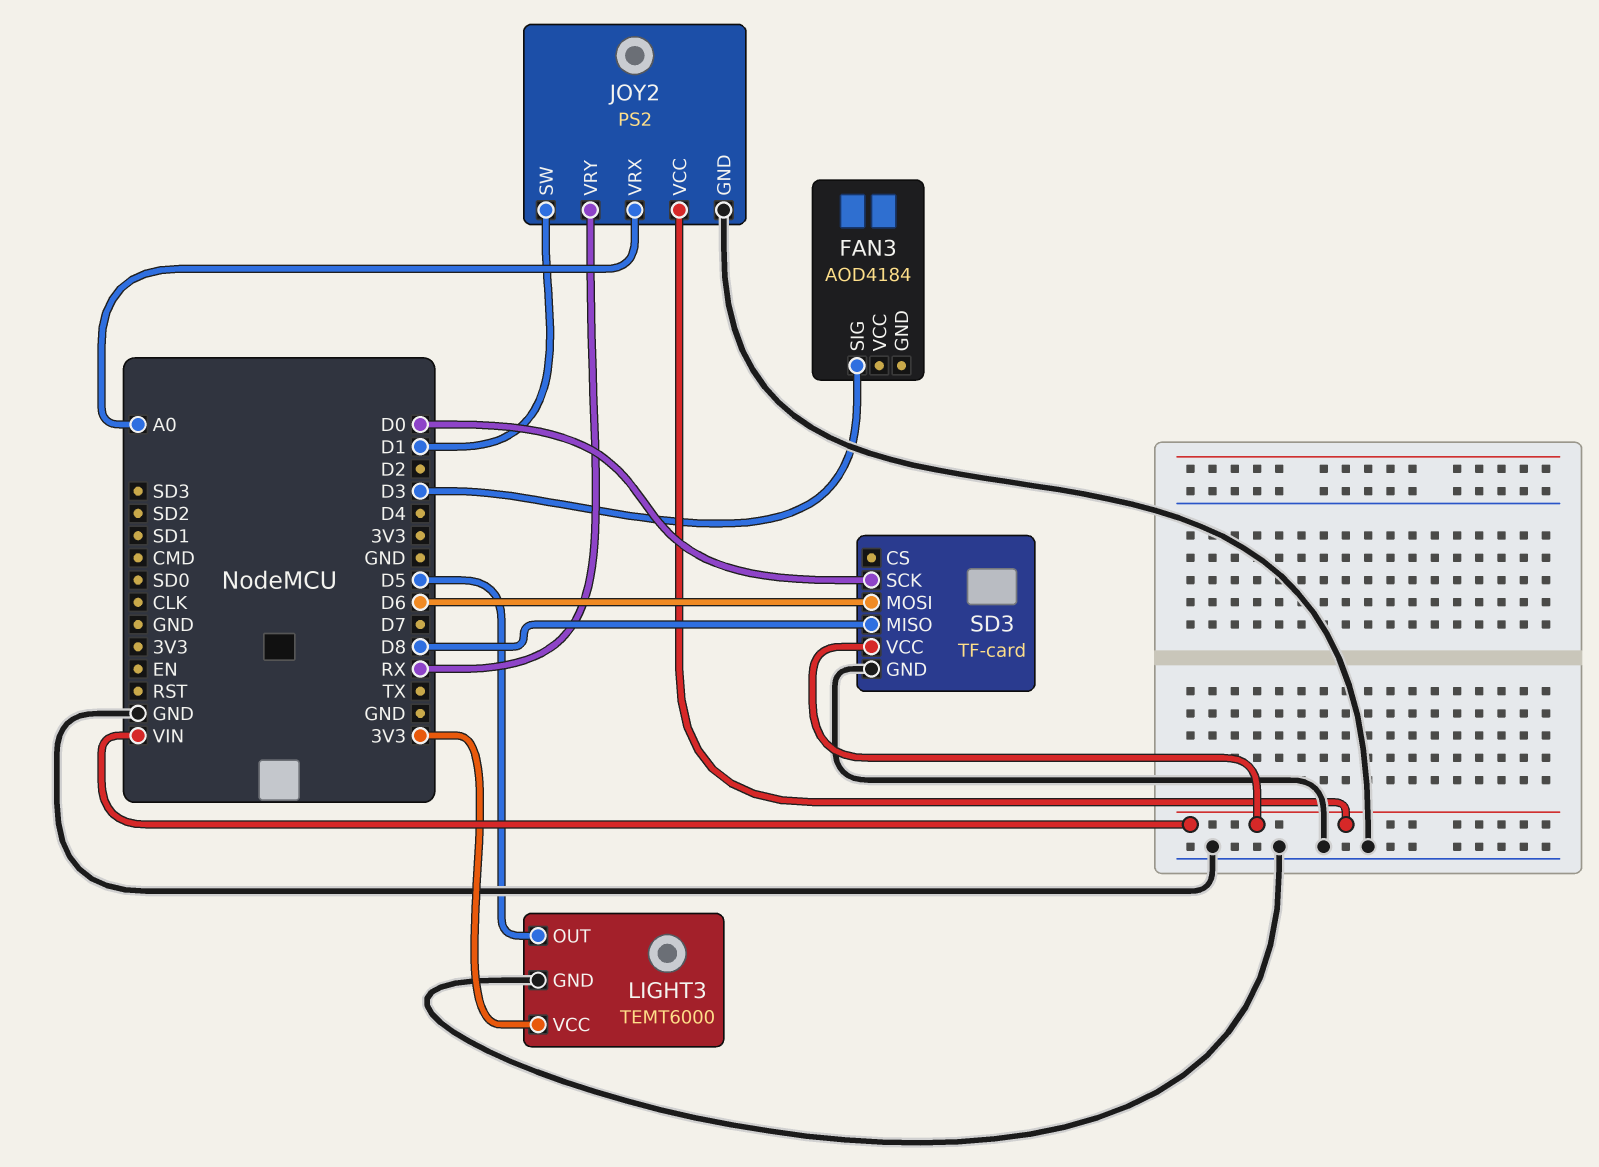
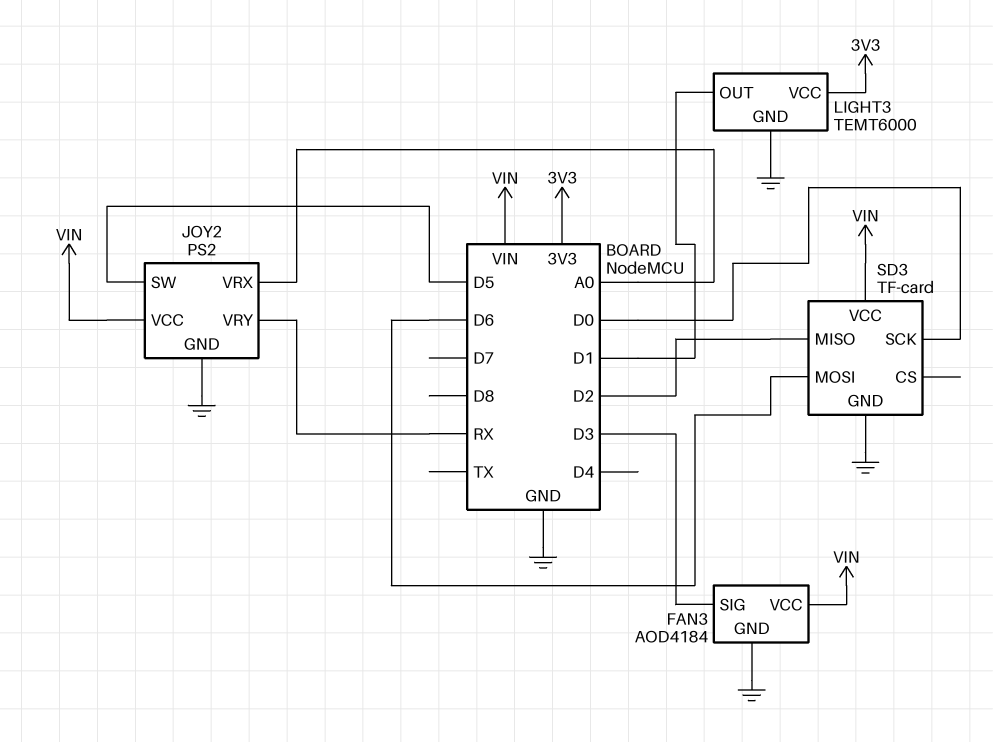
FAN3 pin GND: none -> GND
FAN3 pin VCC: none -> VIN
JOY2 pin SW: D1 -> D5
LIGHT3 pin OUT: D5 -> D1
SD3 pin MISO: D8 -> D2

